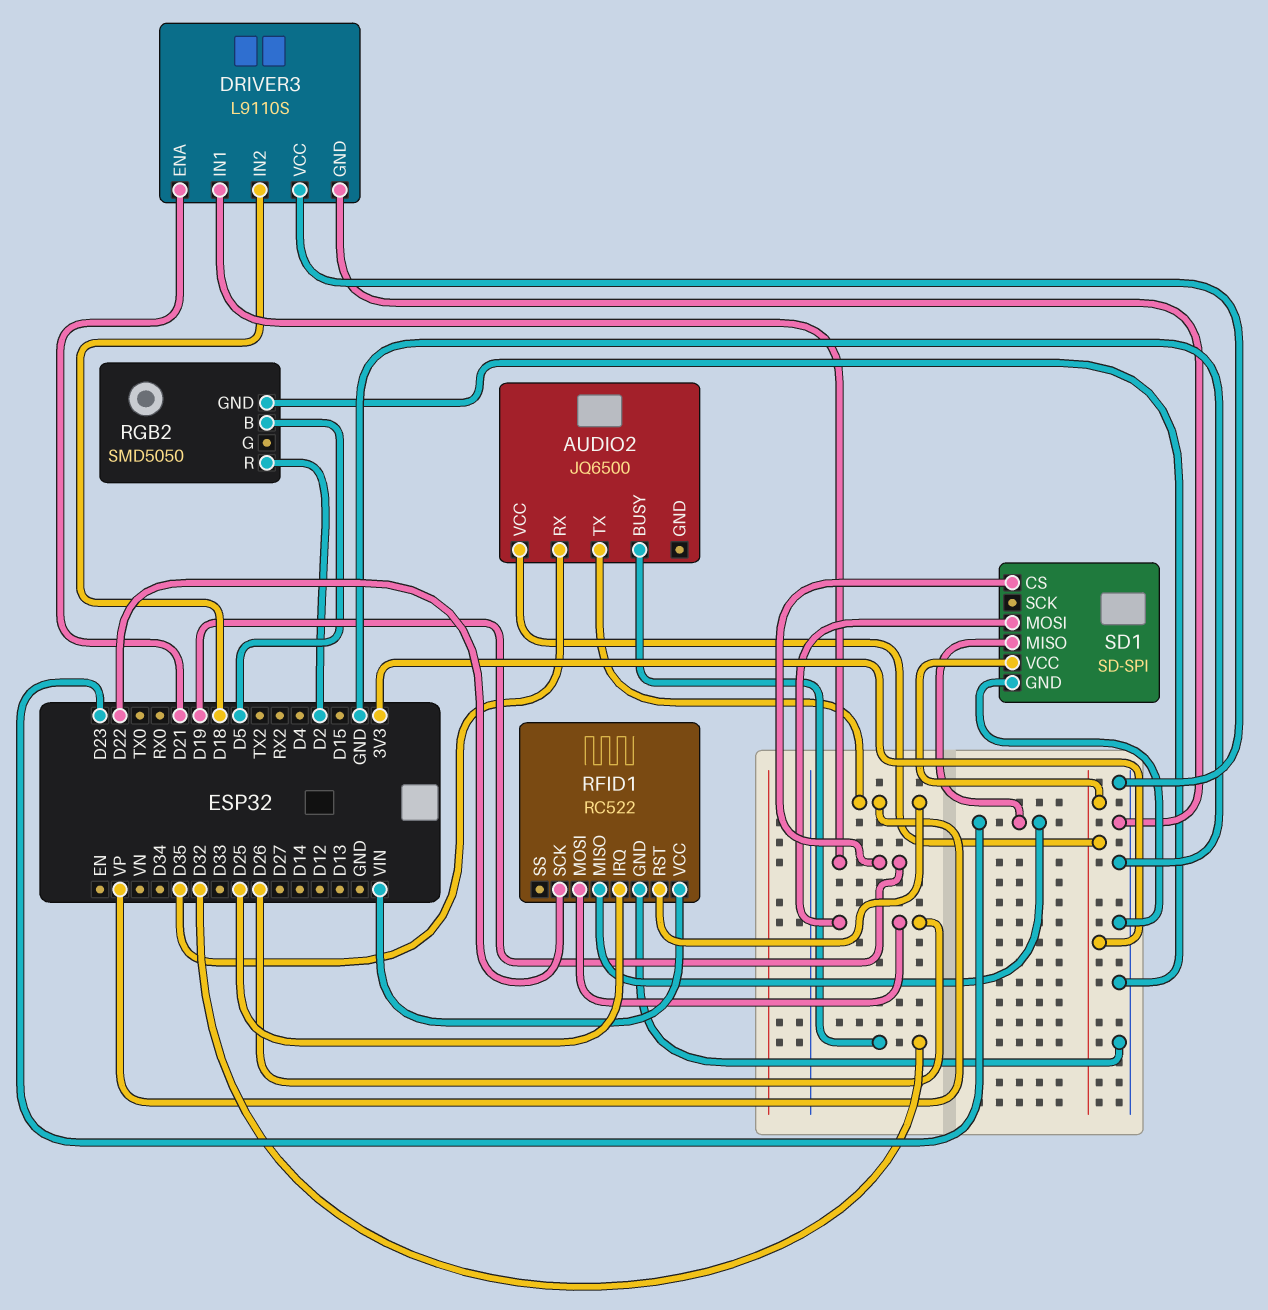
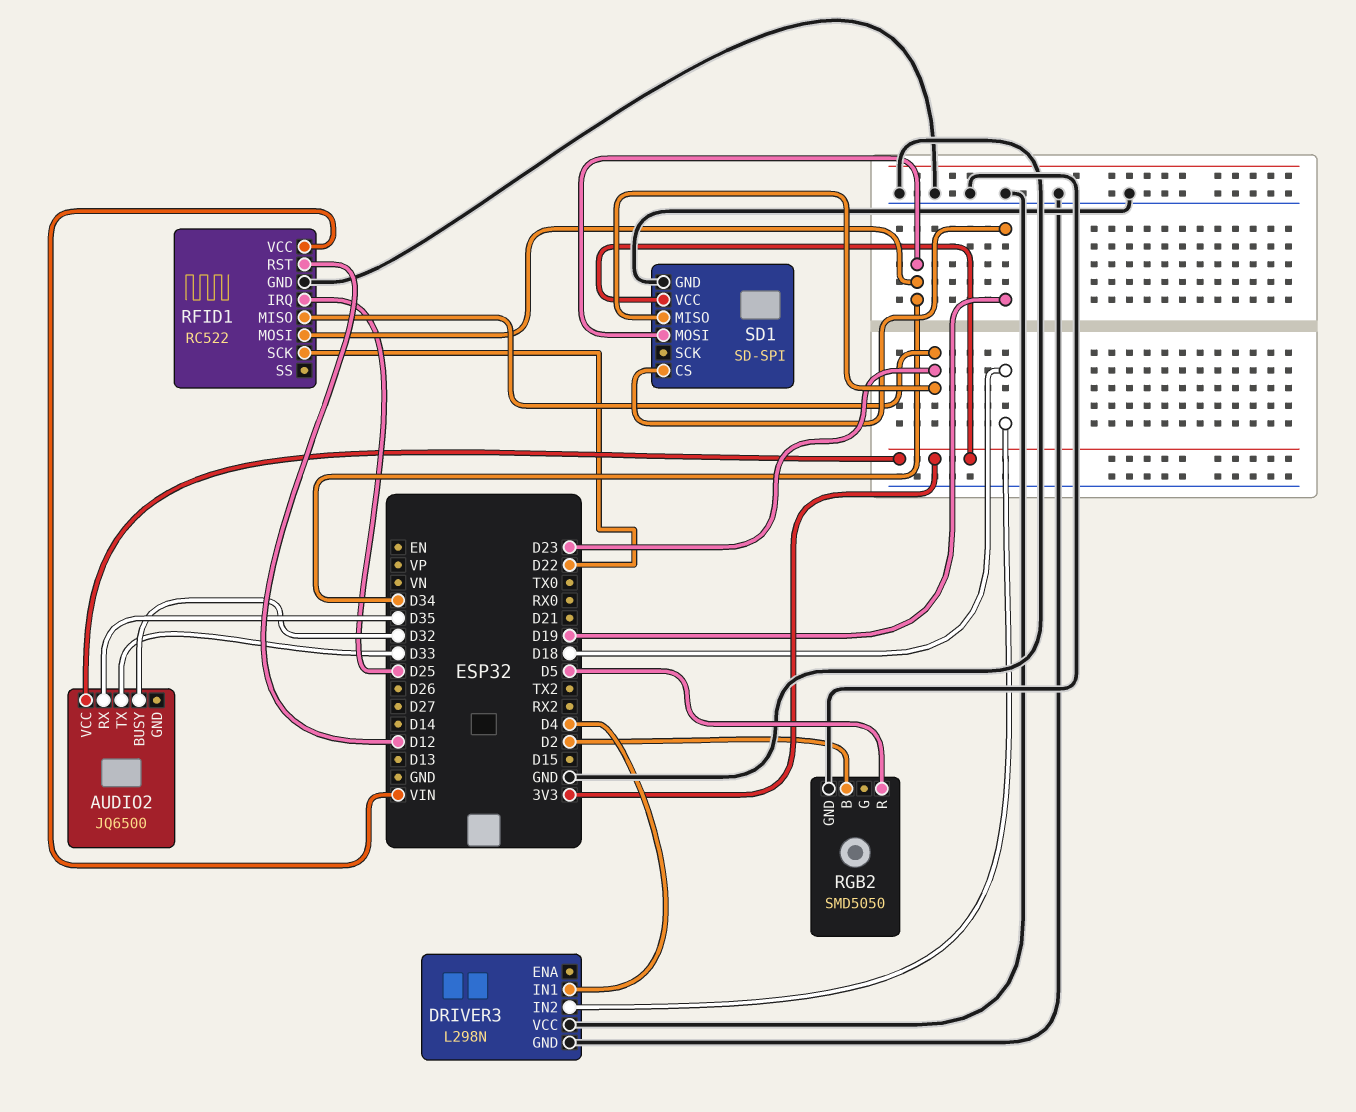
AUDIO2 pin TX: VP -> D33
DRIVER3: L9110S -> L298N
DRIVER3 pin ENA: D21 -> none
DRIVER3 pin IN1: D19 -> D4
RFID1 pin MOSI: D26 -> D34
RFID1 pin RST: VP -> D12
RGB2 pin B: D5 -> D2
RGB2 pin R: D2 -> D5
SD1 pin MOSI: D26 -> D34

